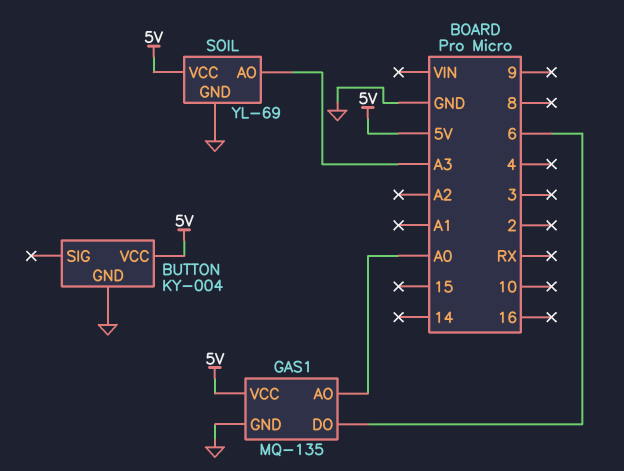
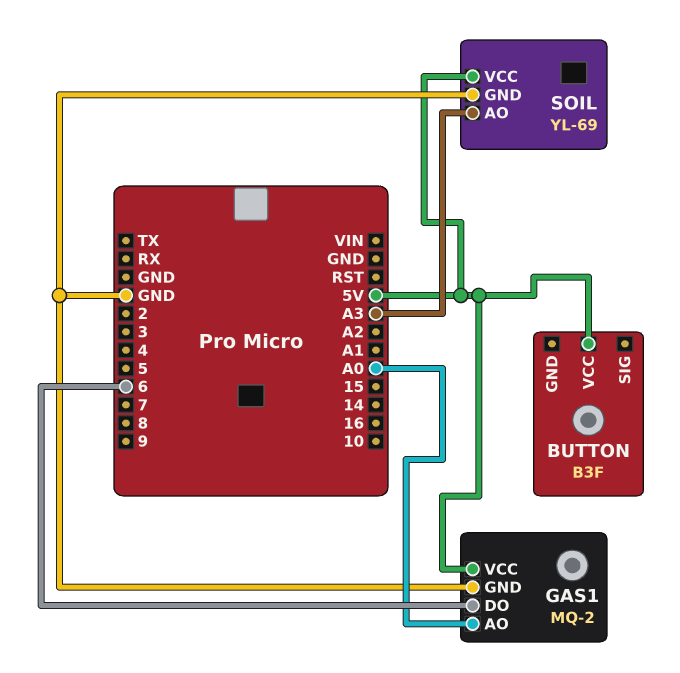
BUTTON: KY-004 -> B3F
BUTTON pin GND: GND -> none
GAS1: MQ-135 -> MQ-2

